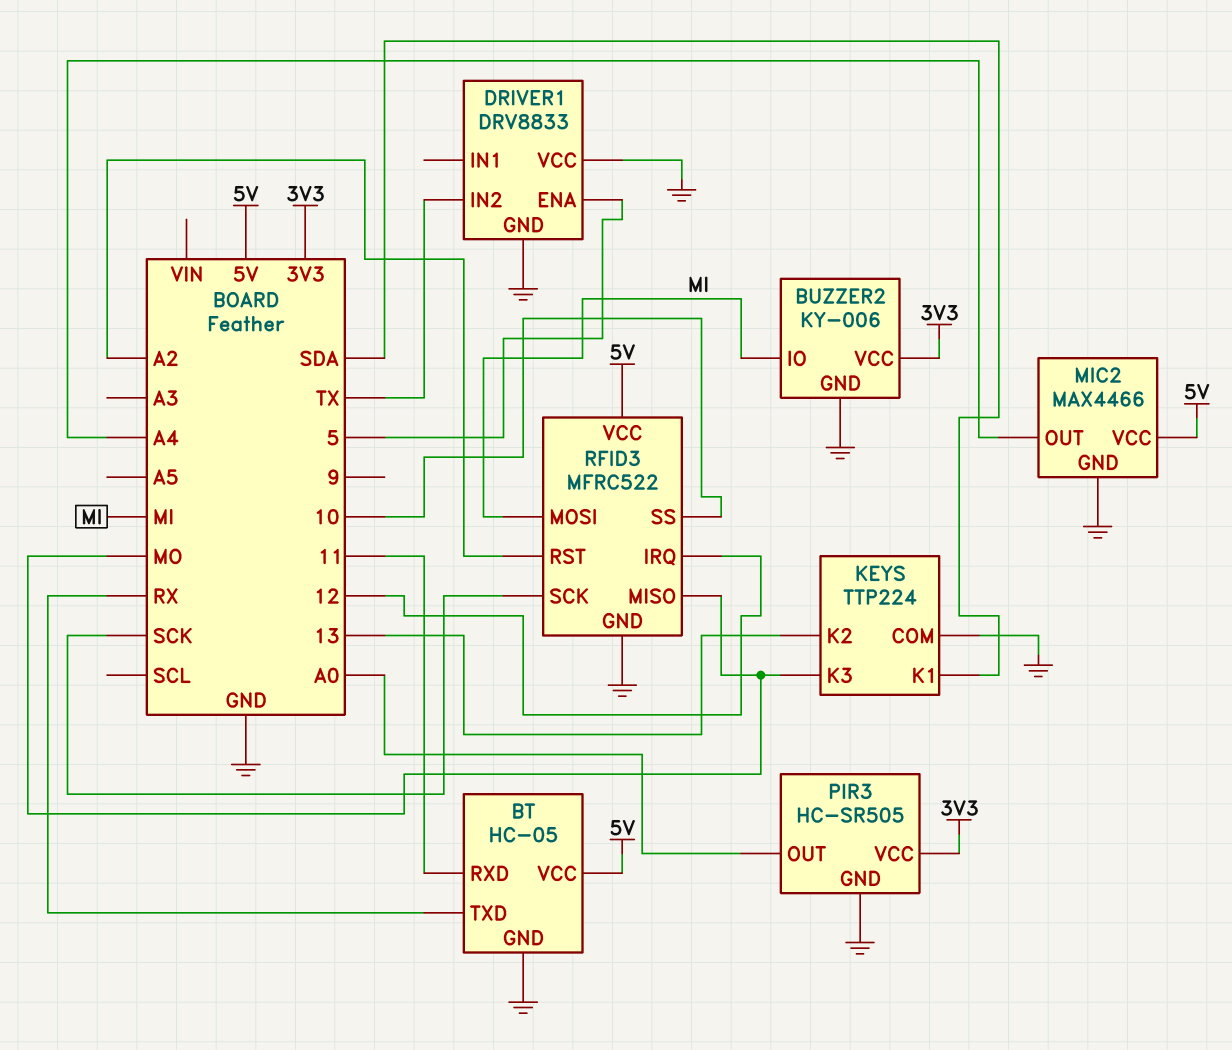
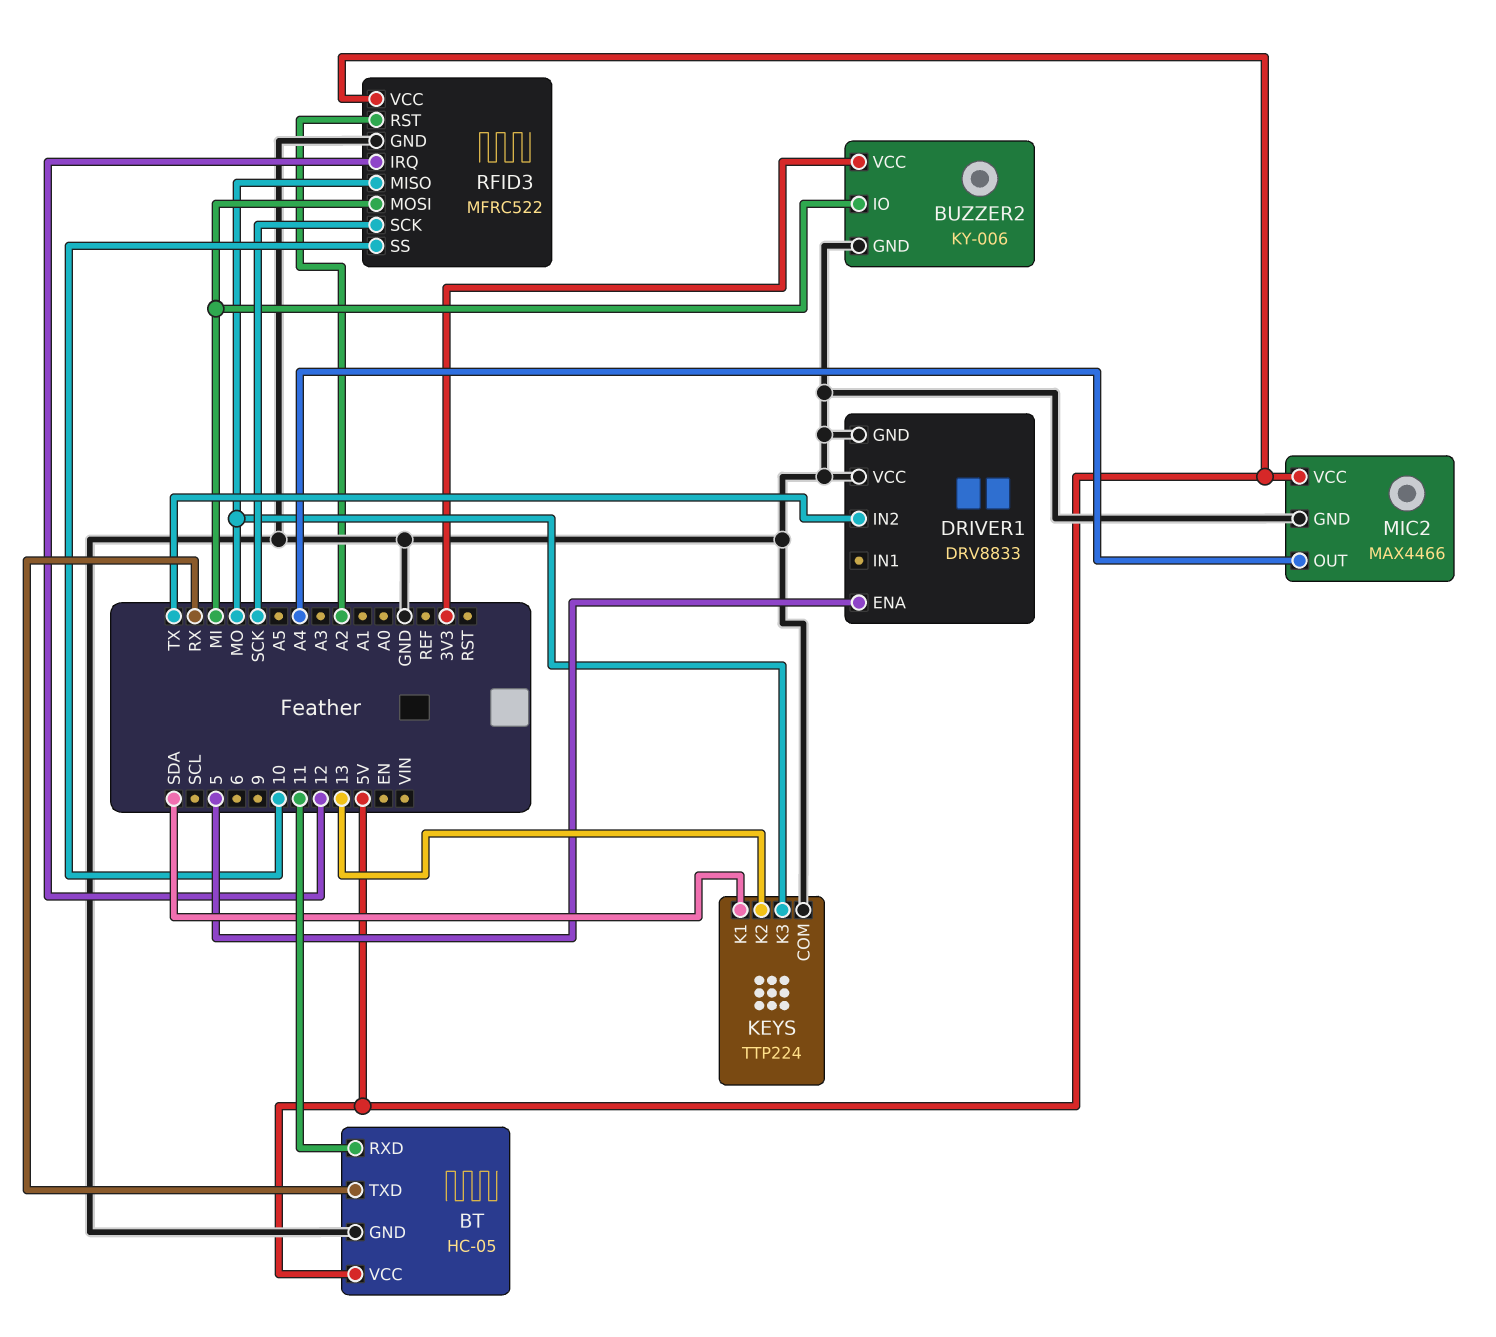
PIR3: HC-SR505 -> none
PIR3 pin GND: GND -> none
PIR3 pin OUT: A0 -> none
PIR3 pin VCC: 3V3 -> none

